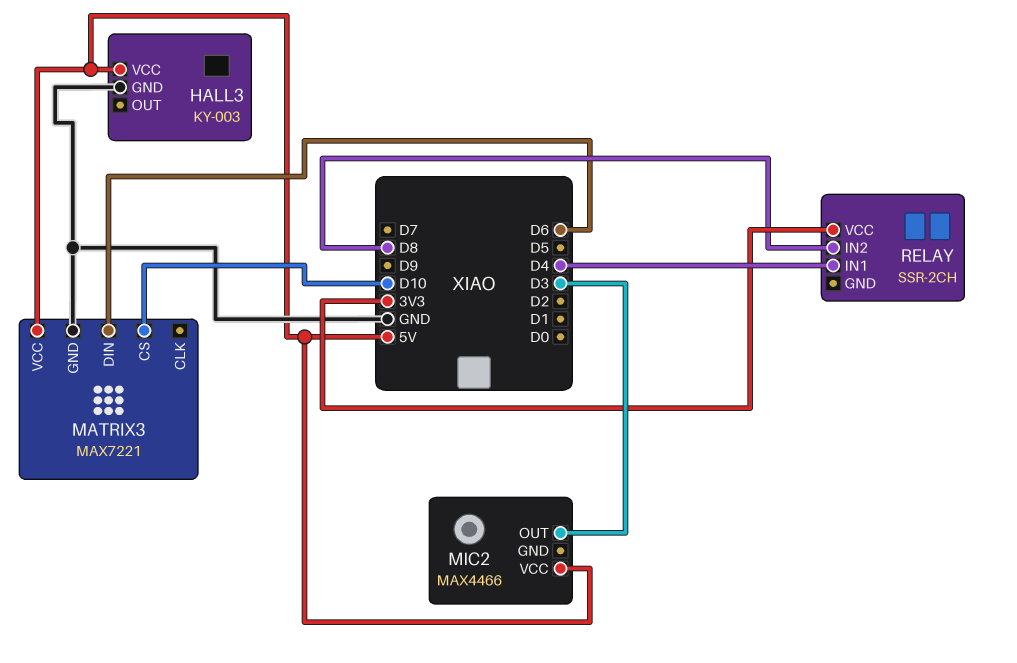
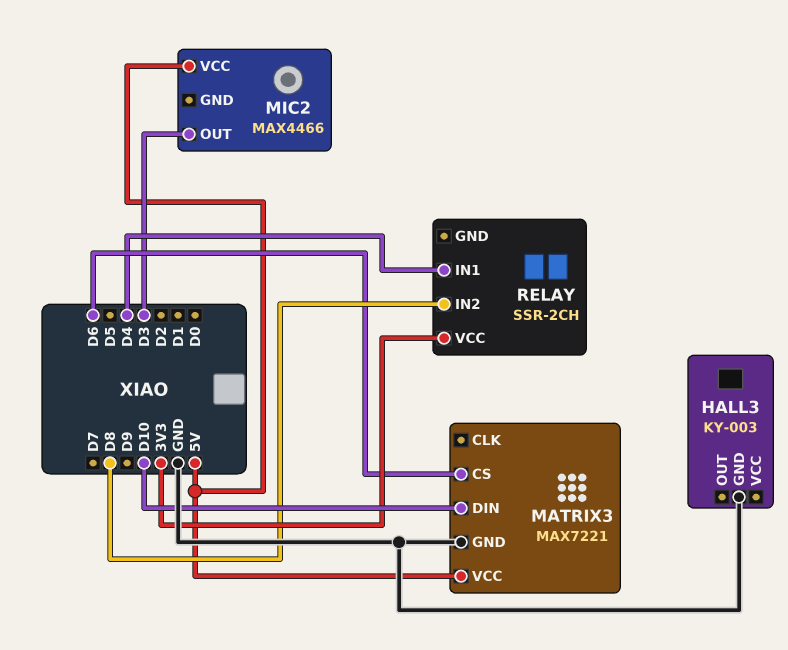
HALL3 pin VCC: 5V -> none
MATRIX3 pin CS: D10 -> D6
MATRIX3 pin DIN: D6 -> D10

